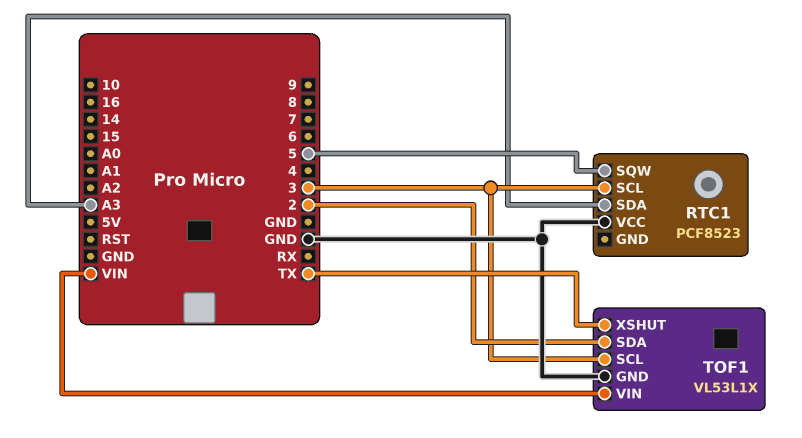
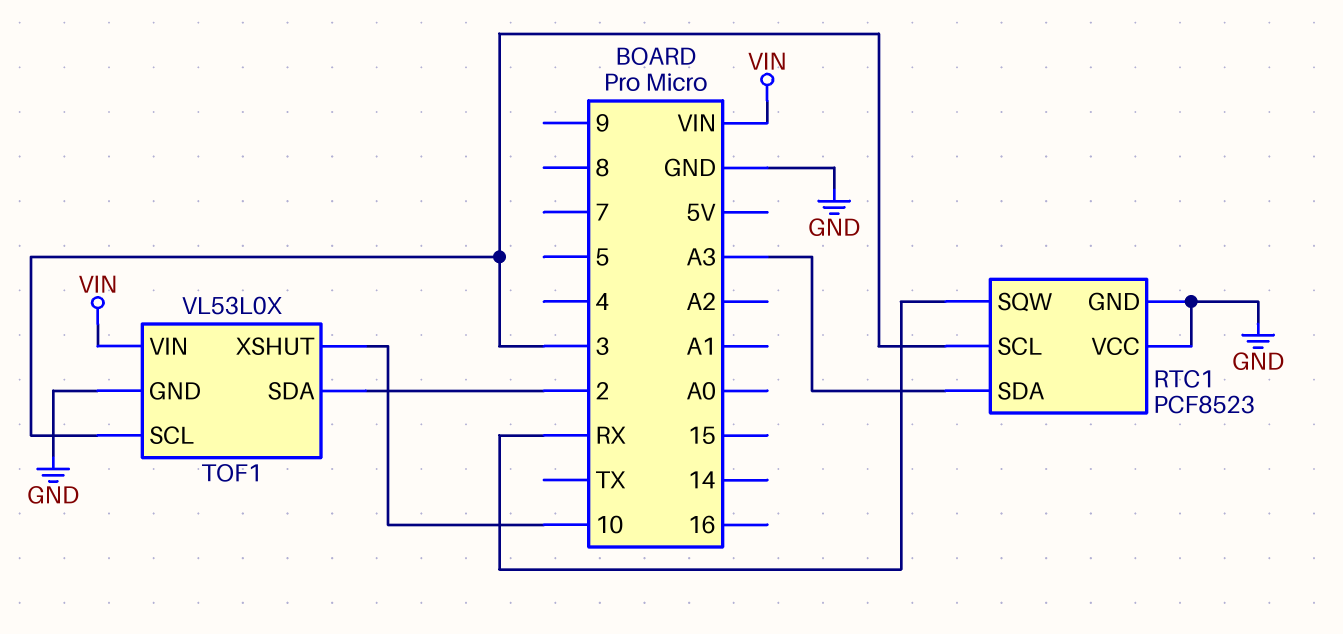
RTC1 pin GND: none -> GND
RTC1 pin SQW: 5 -> RX
TOF1: VL53L1X -> VL53L0X
TOF1 pin XSHUT: TX -> 10

